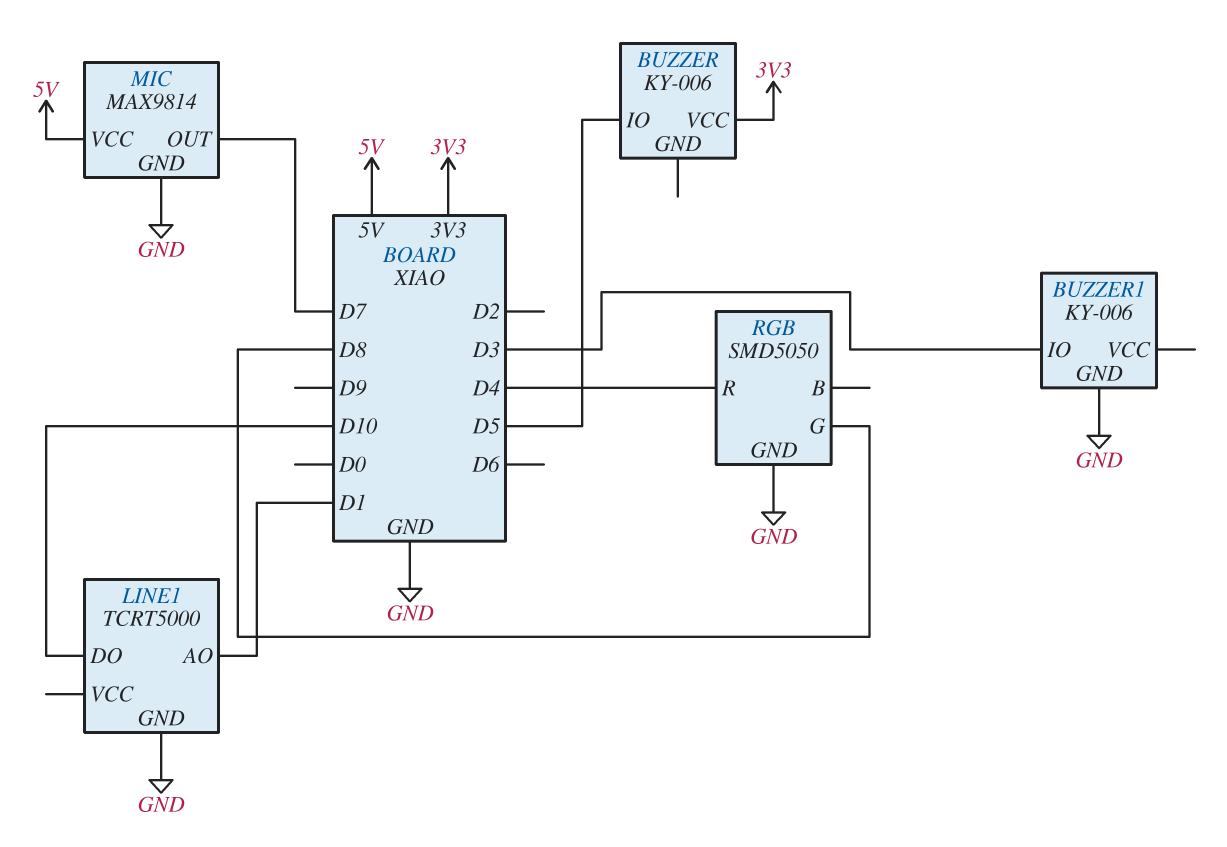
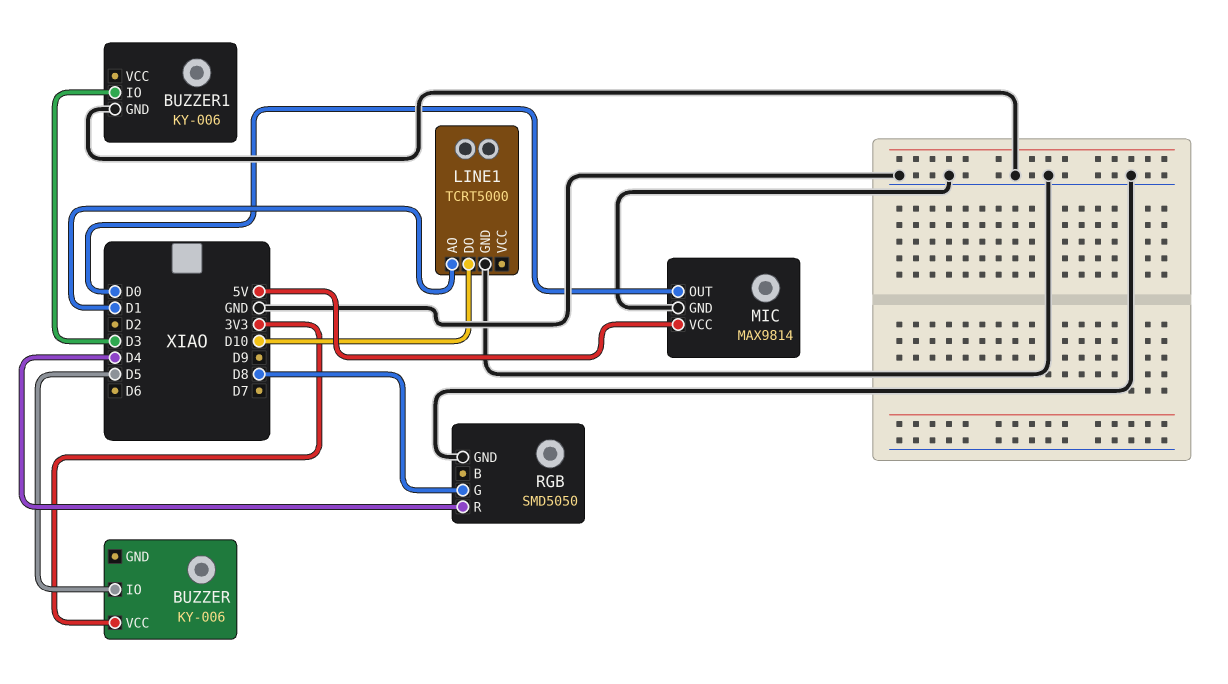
MIC pin OUT: D7 -> D0

